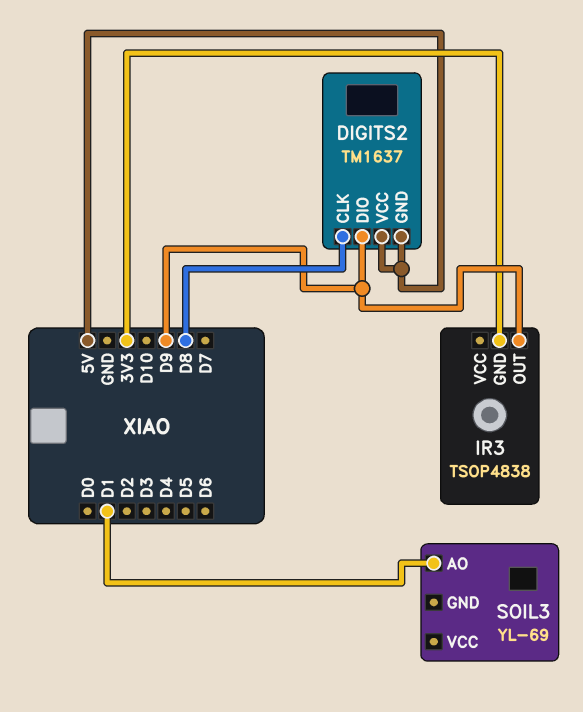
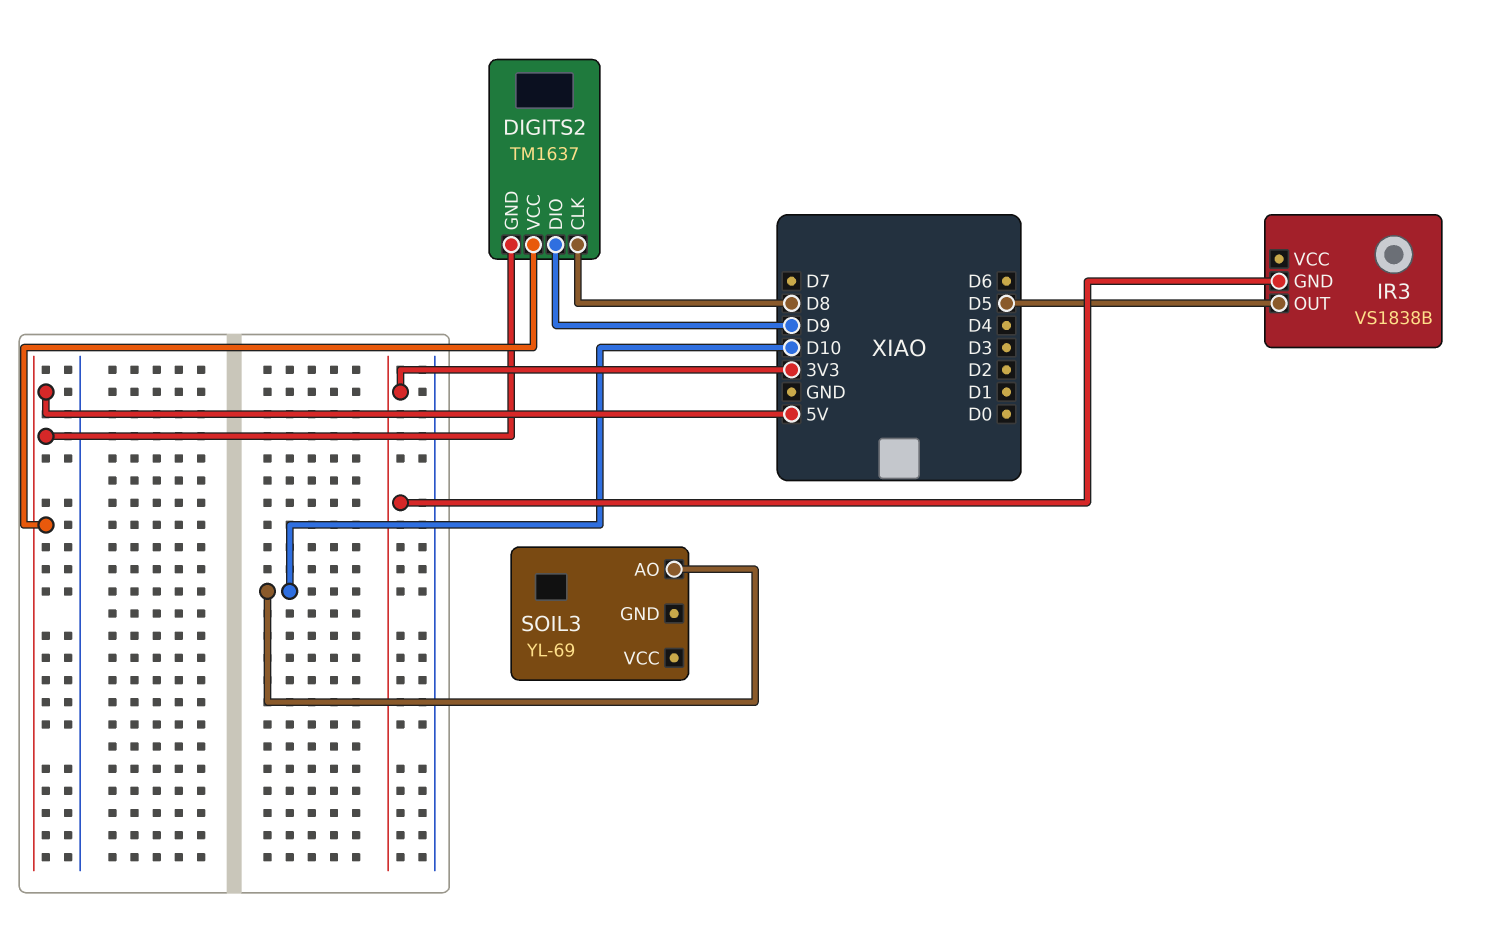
IR3: TSOP4838 -> VS1838B
IR3 pin OUT: D9 -> D5
SOIL3 pin AO: D1 -> D10

